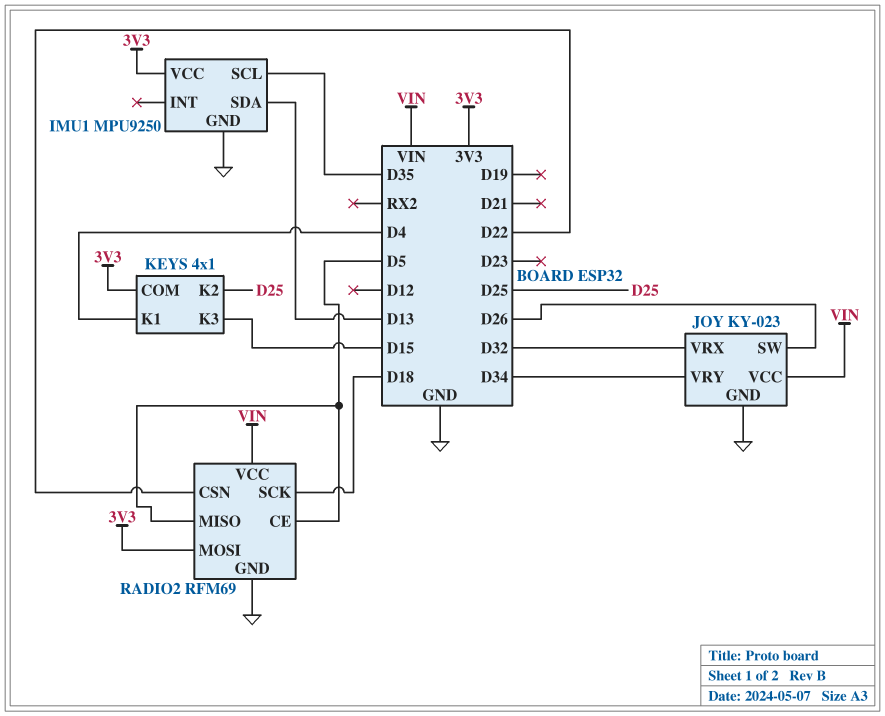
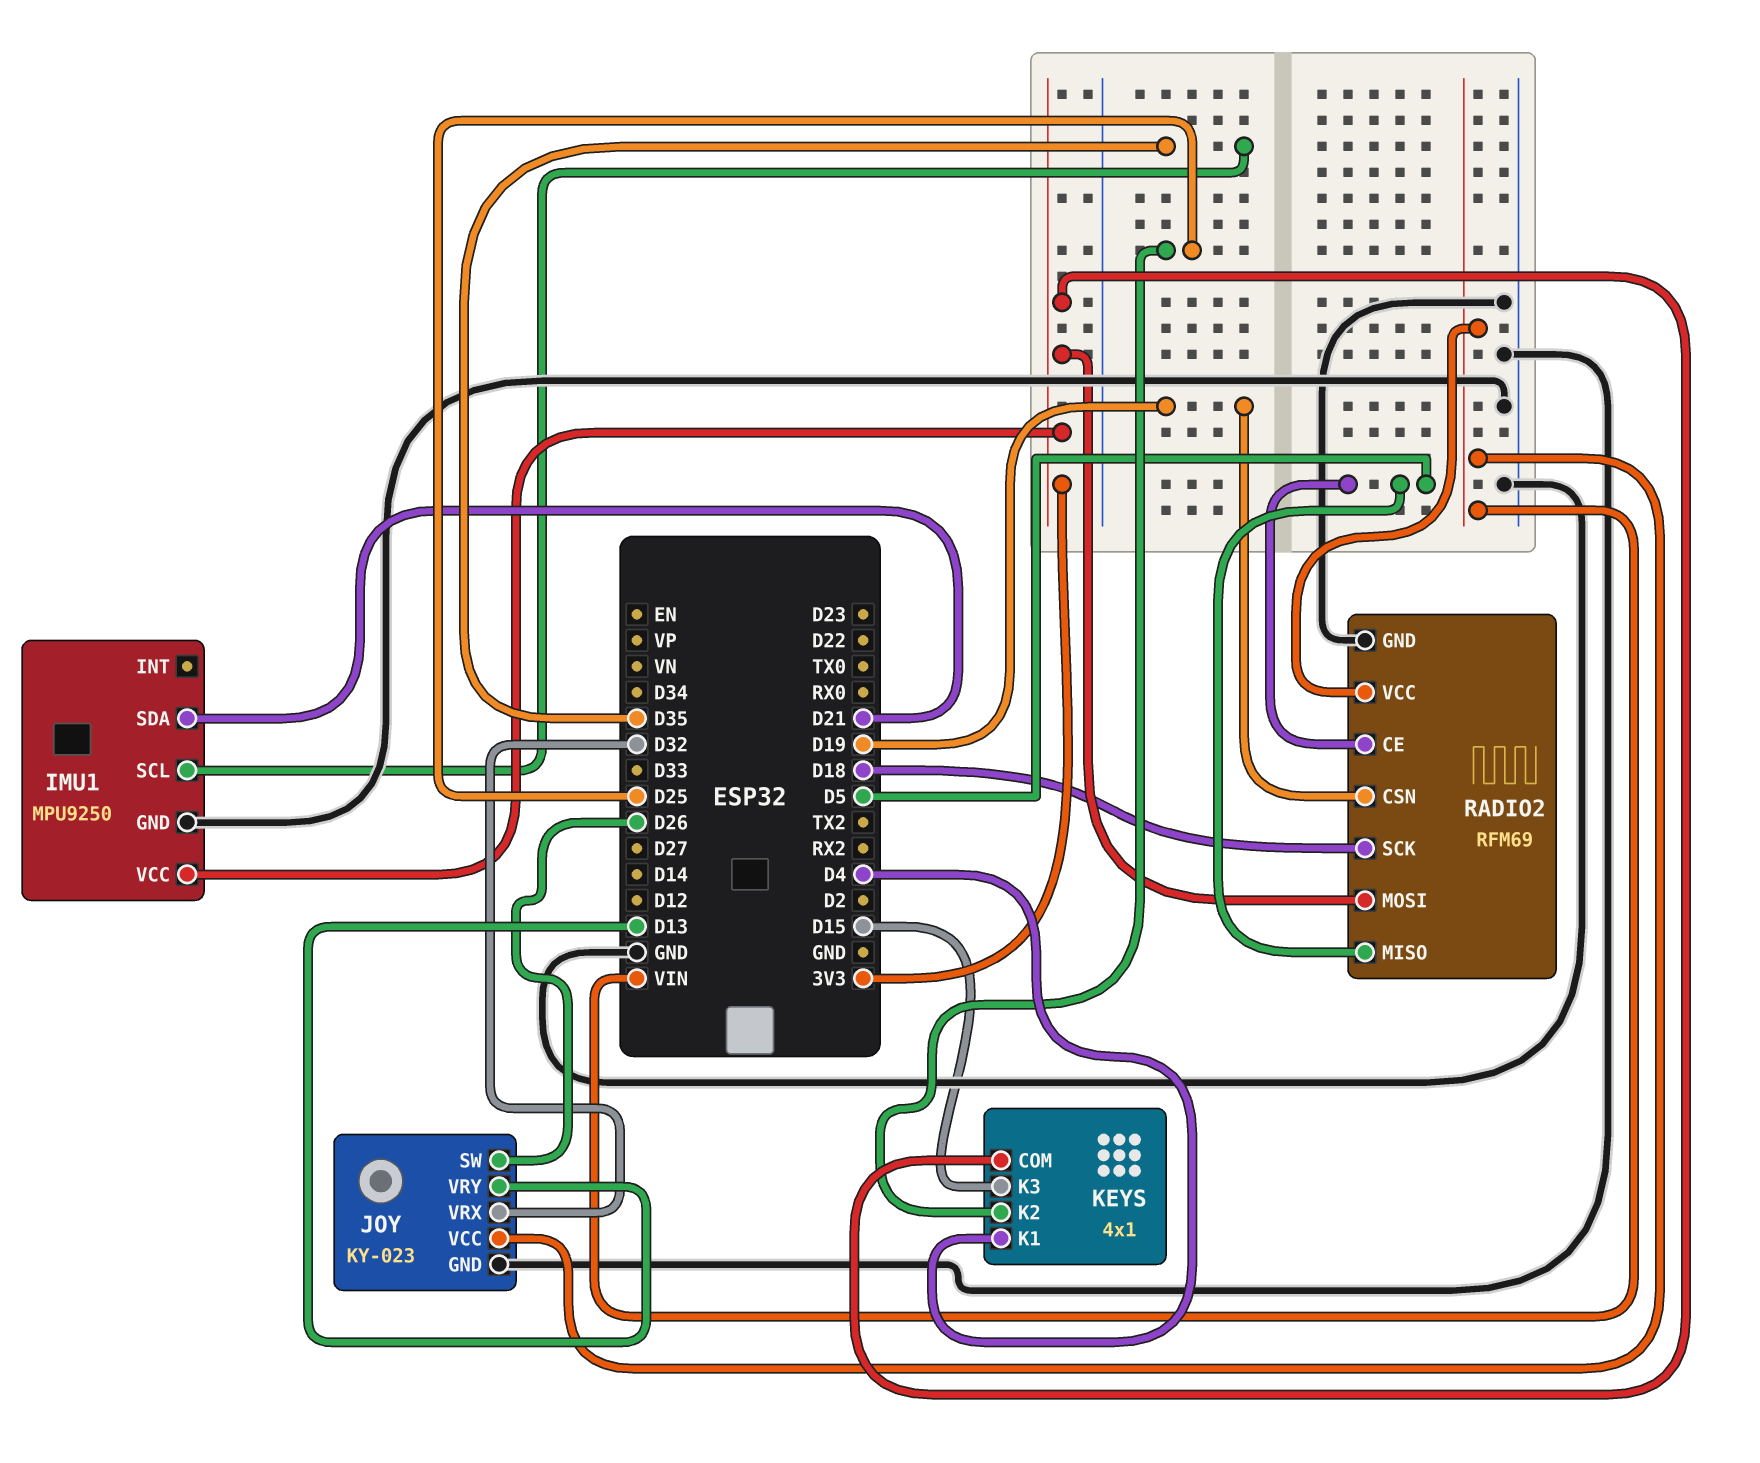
IMU1 pin SDA: D13 -> D21
JOY pin VRY: D34 -> D13
RADIO2 pin CSN: D22 -> D19

